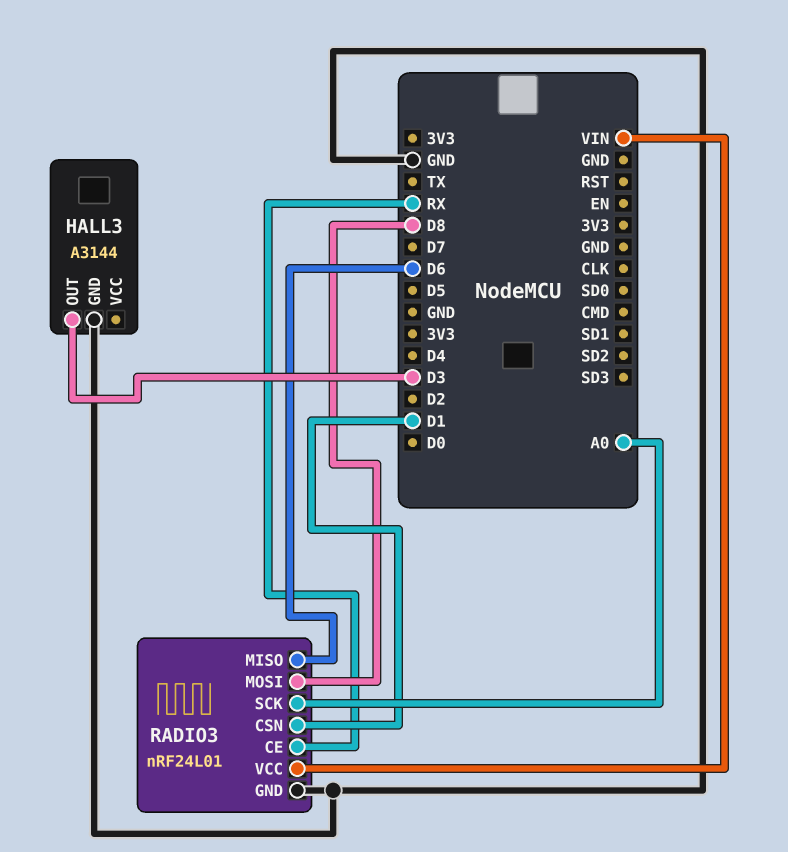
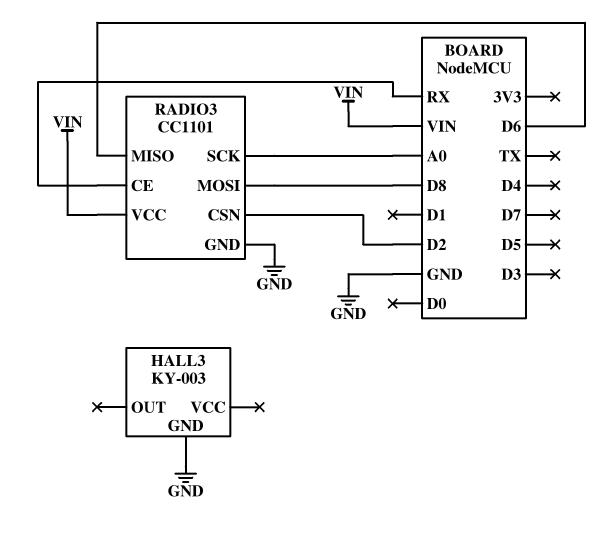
HALL3: A3144 -> KY-003
HALL3 pin OUT: D3 -> none
RADIO3: nRF24L01 -> CC1101
RADIO3 pin CSN: D1 -> D2

